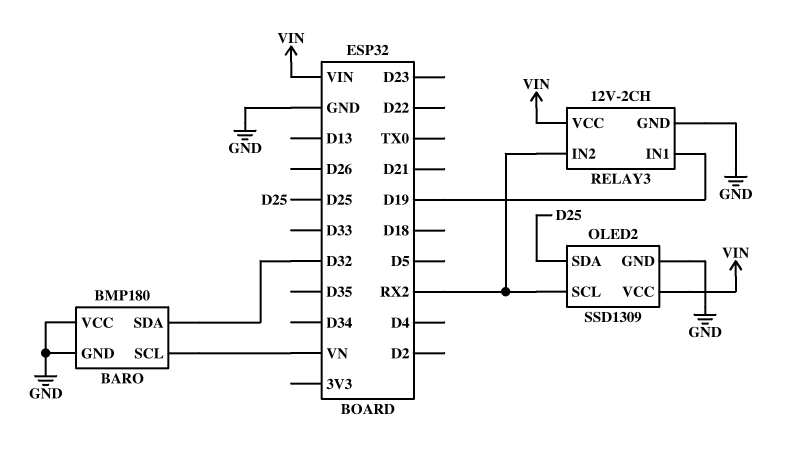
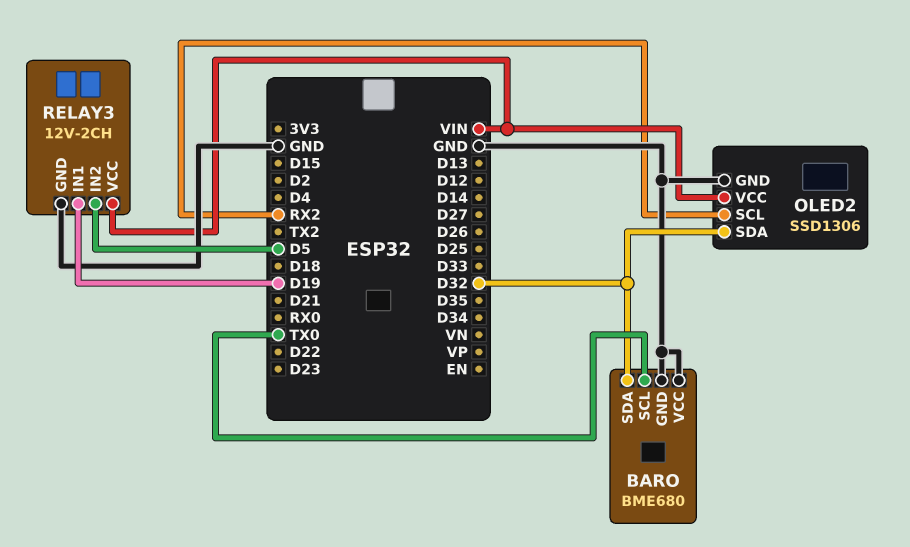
BARO: BMP180 -> BME680
BARO pin SCL: VN -> TX0
OLED2: SSD1309 -> SSD1306
OLED2 pin SDA: D25 -> D32
RELAY3 pin IN2: RX2 -> D5

